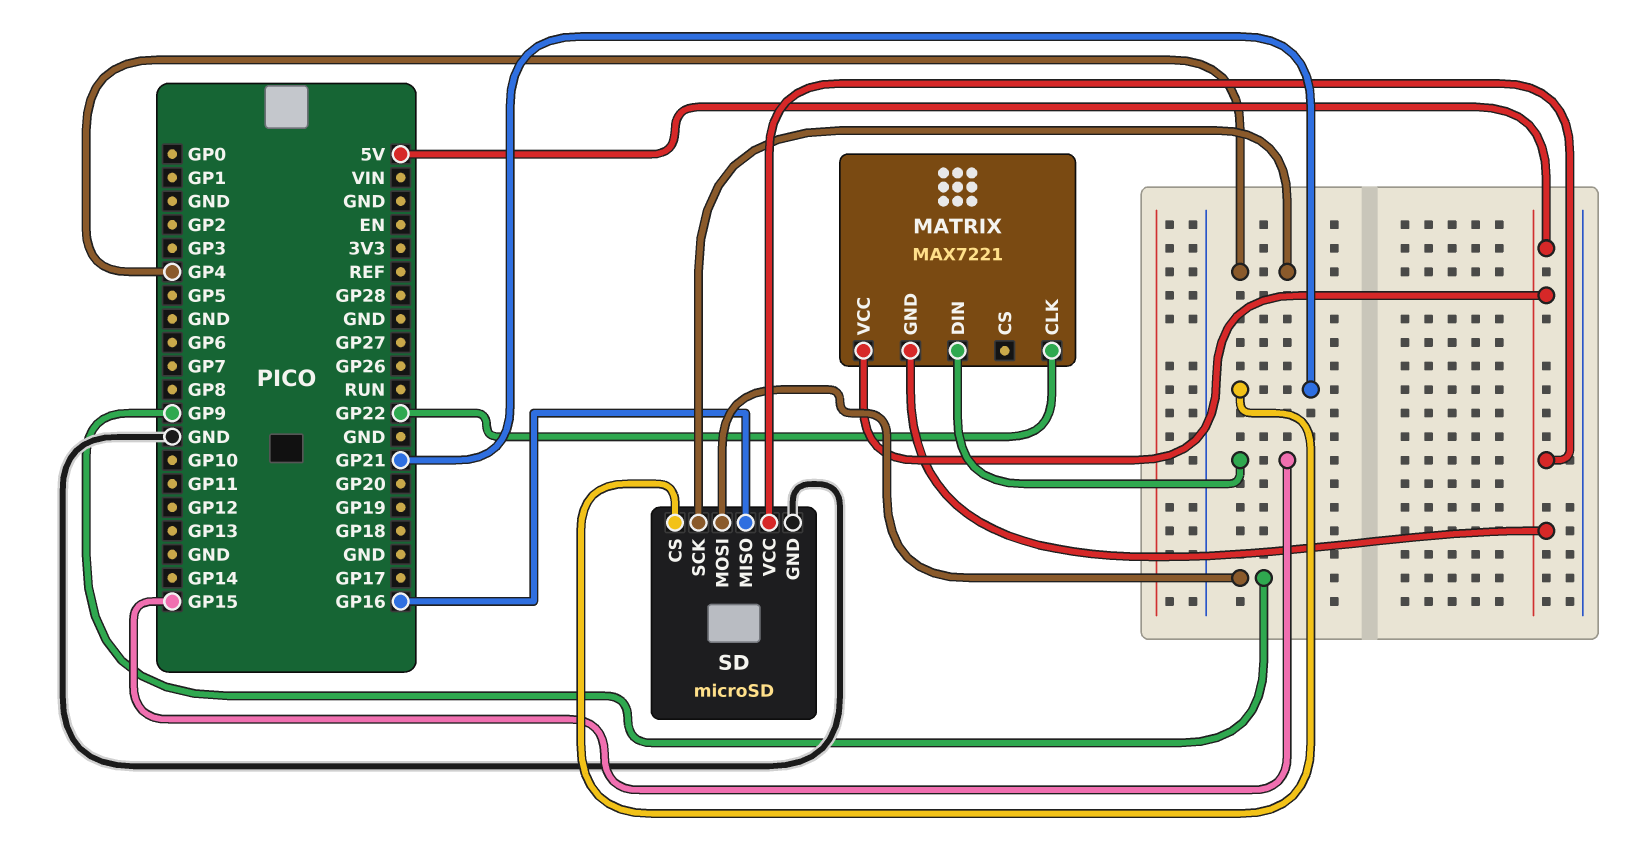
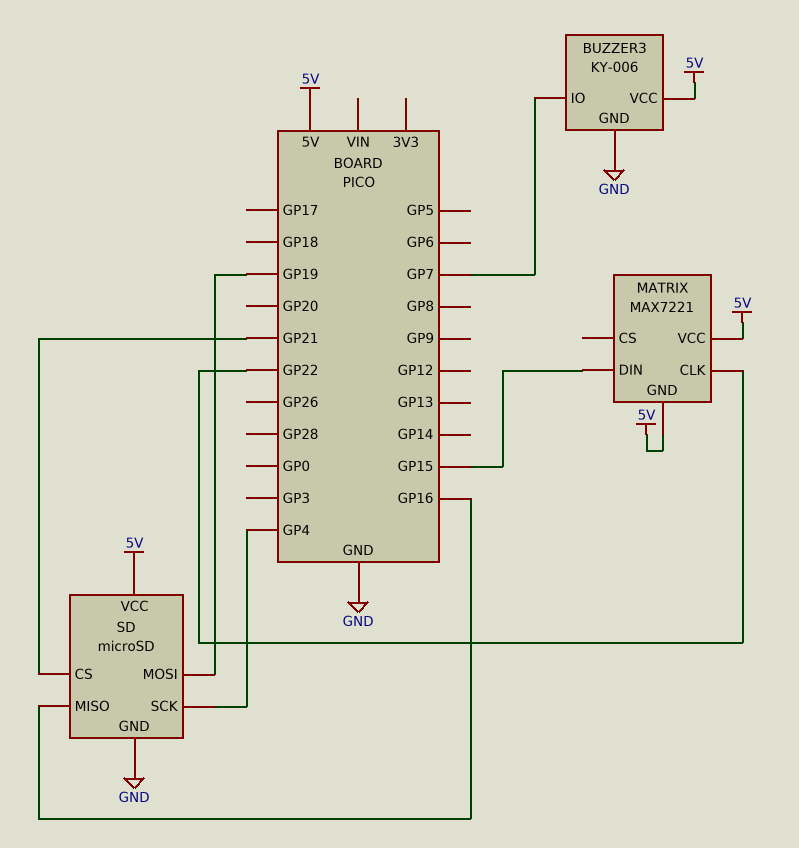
BUZZER3: none -> KY-006
BUZZER3 pin GND: none -> GND
BUZZER3 pin IO: none -> GP7
BUZZER3 pin VCC: none -> 5V
SD pin MOSI: GP9 -> GP19

